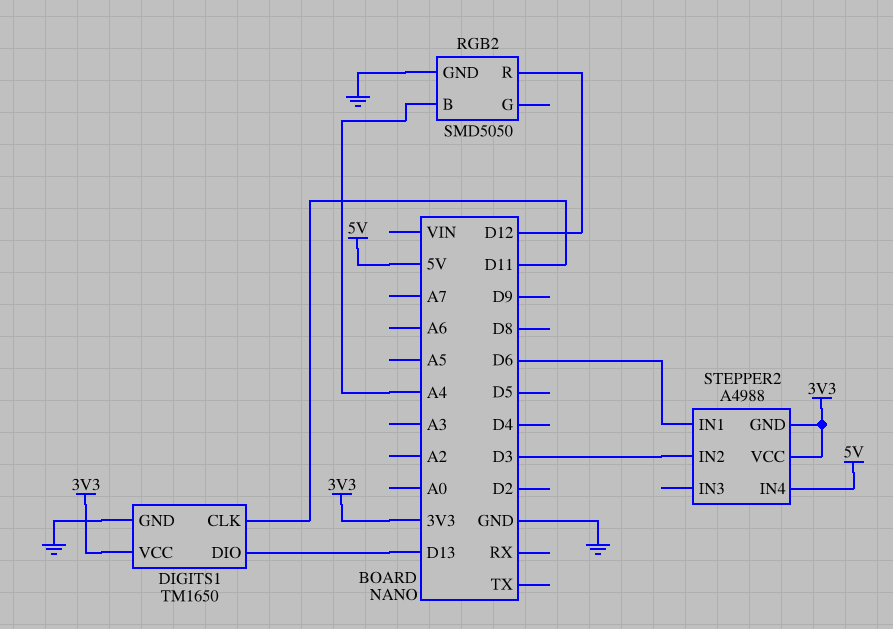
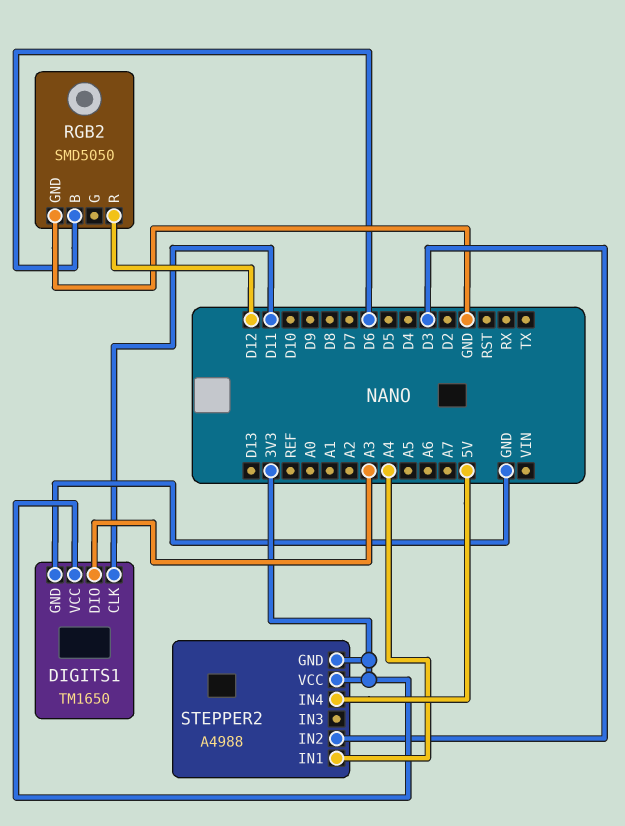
DIGITS1 pin DIO: D13 -> A3
RGB2 pin B: A4 -> D6
STEPPER2 pin IN1: D6 -> A4

